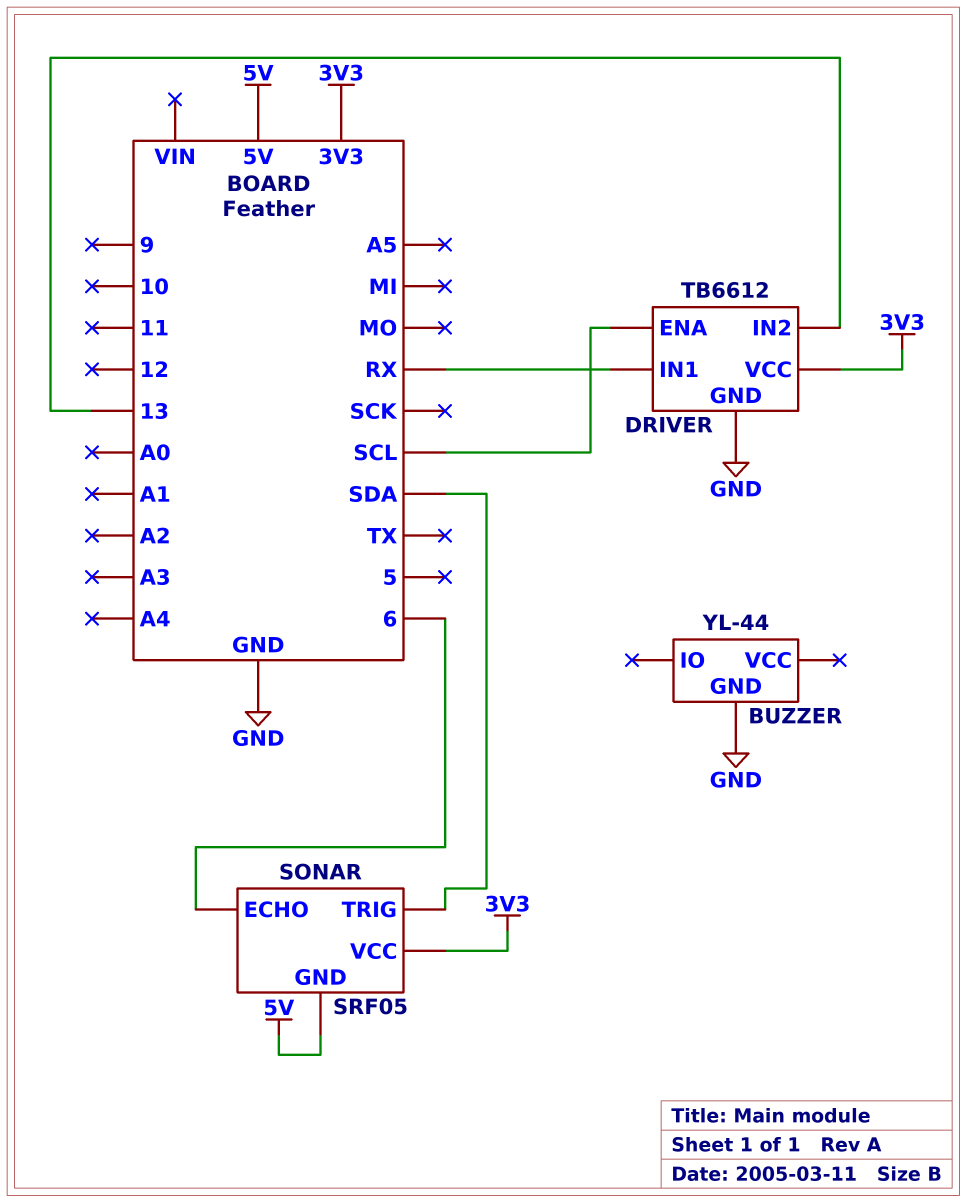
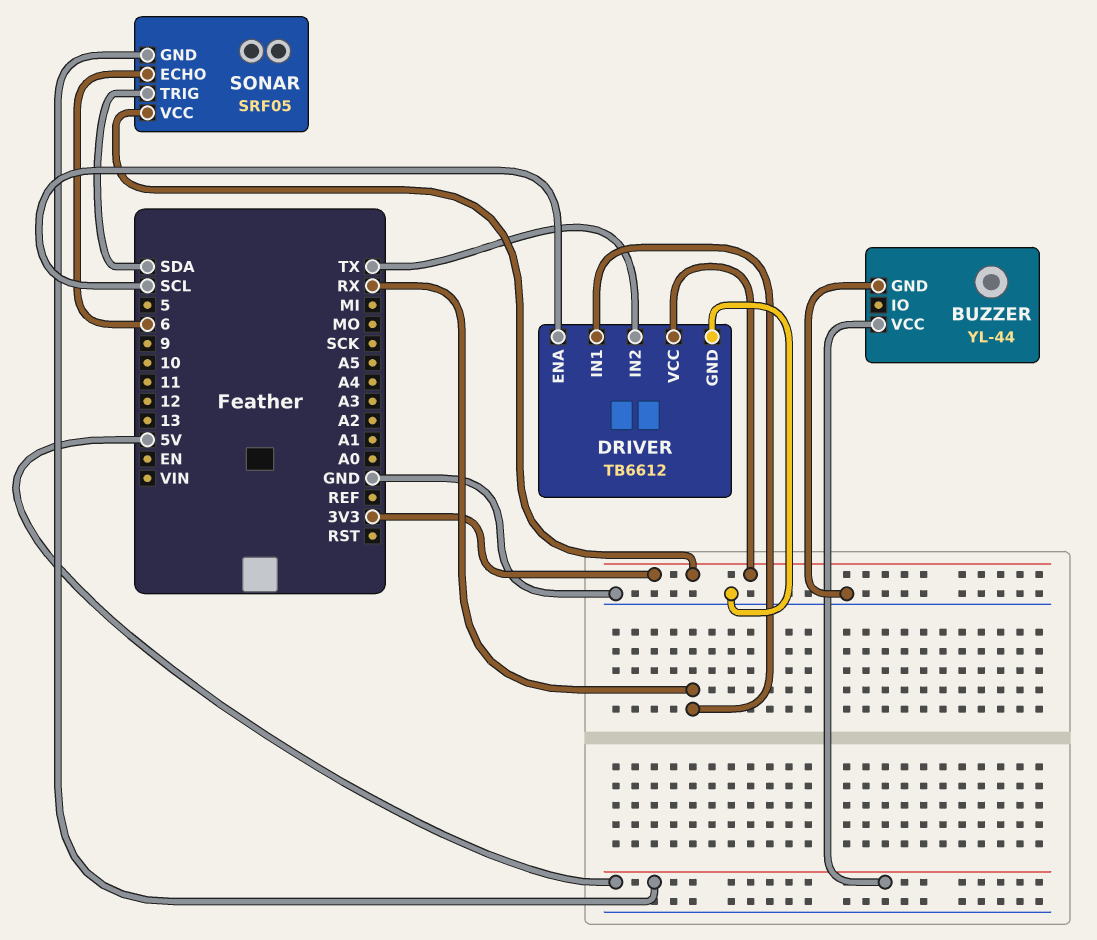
BUZZER pin VCC: none -> 5V
DRIVER pin IN2: 13 -> TX

